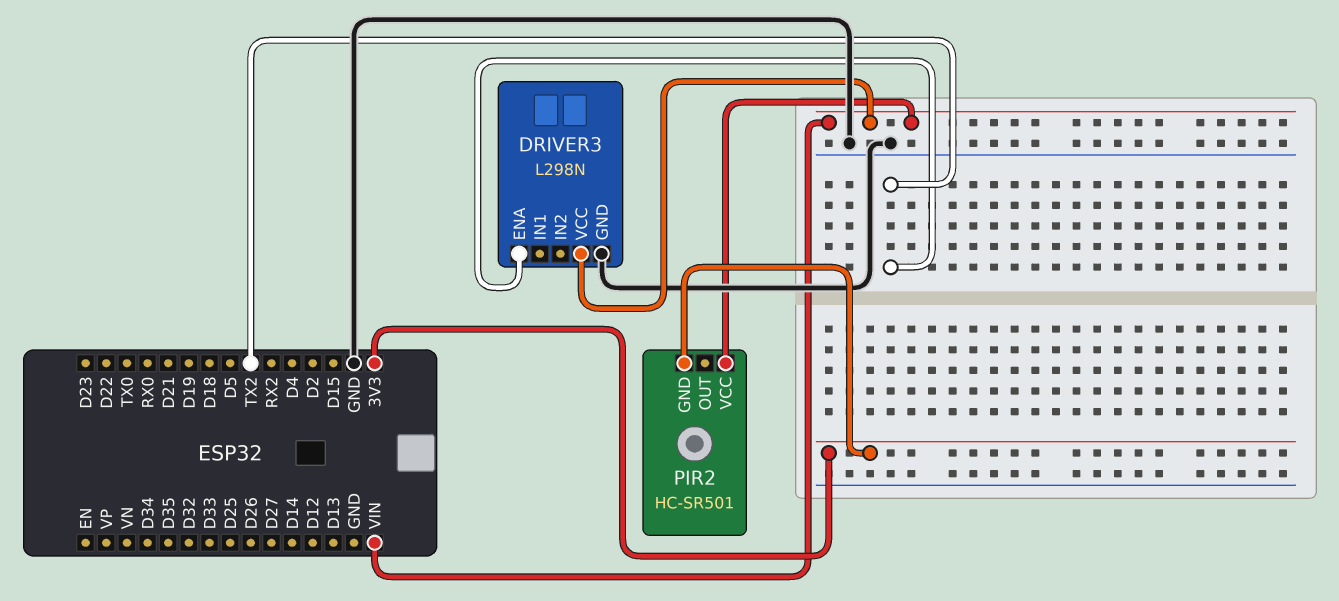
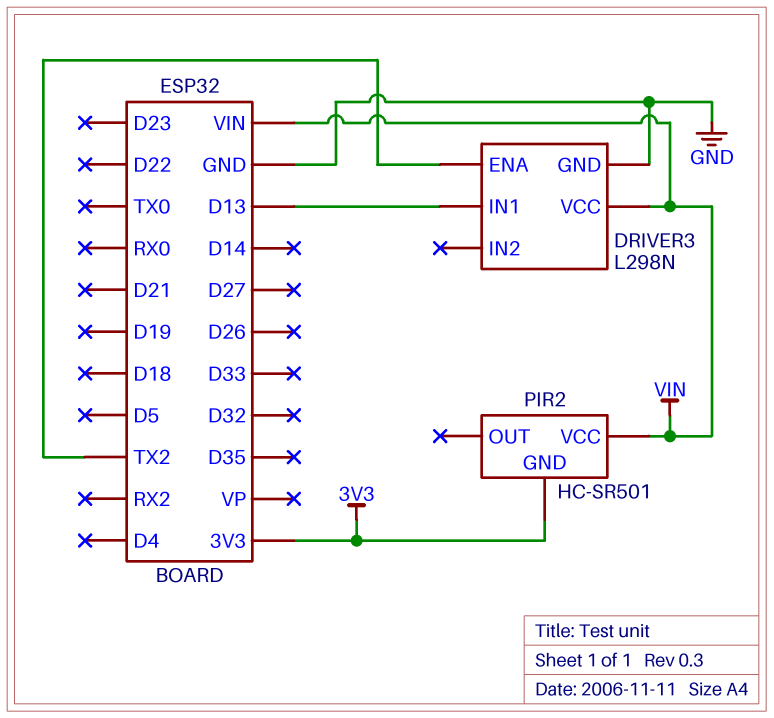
DRIVER3 pin IN1: none -> D13

